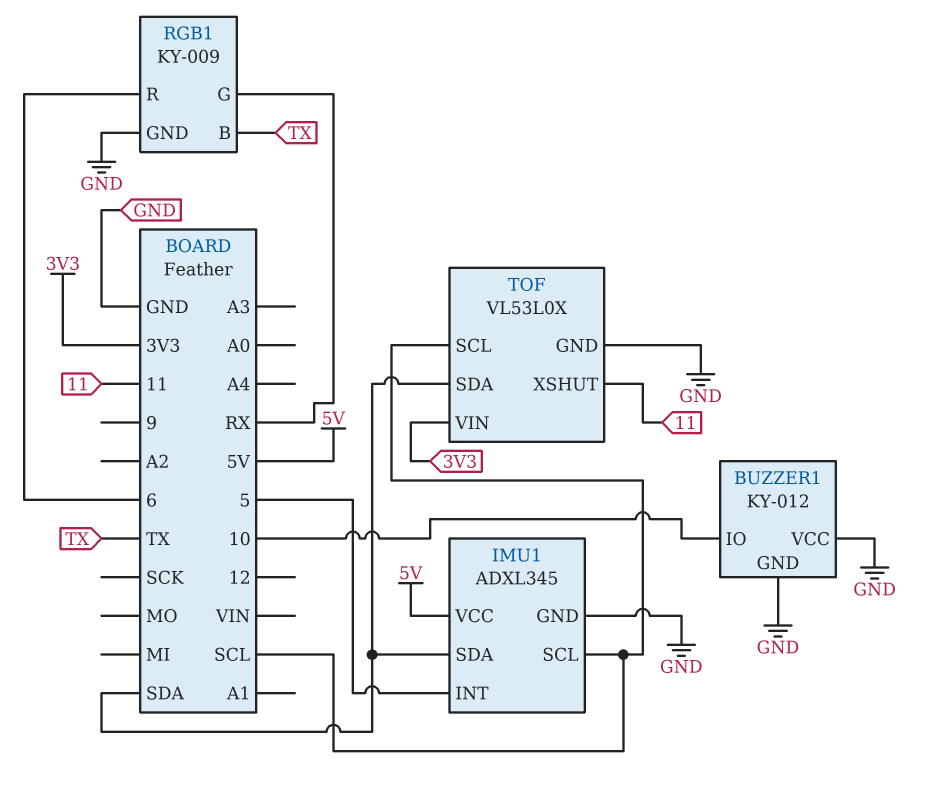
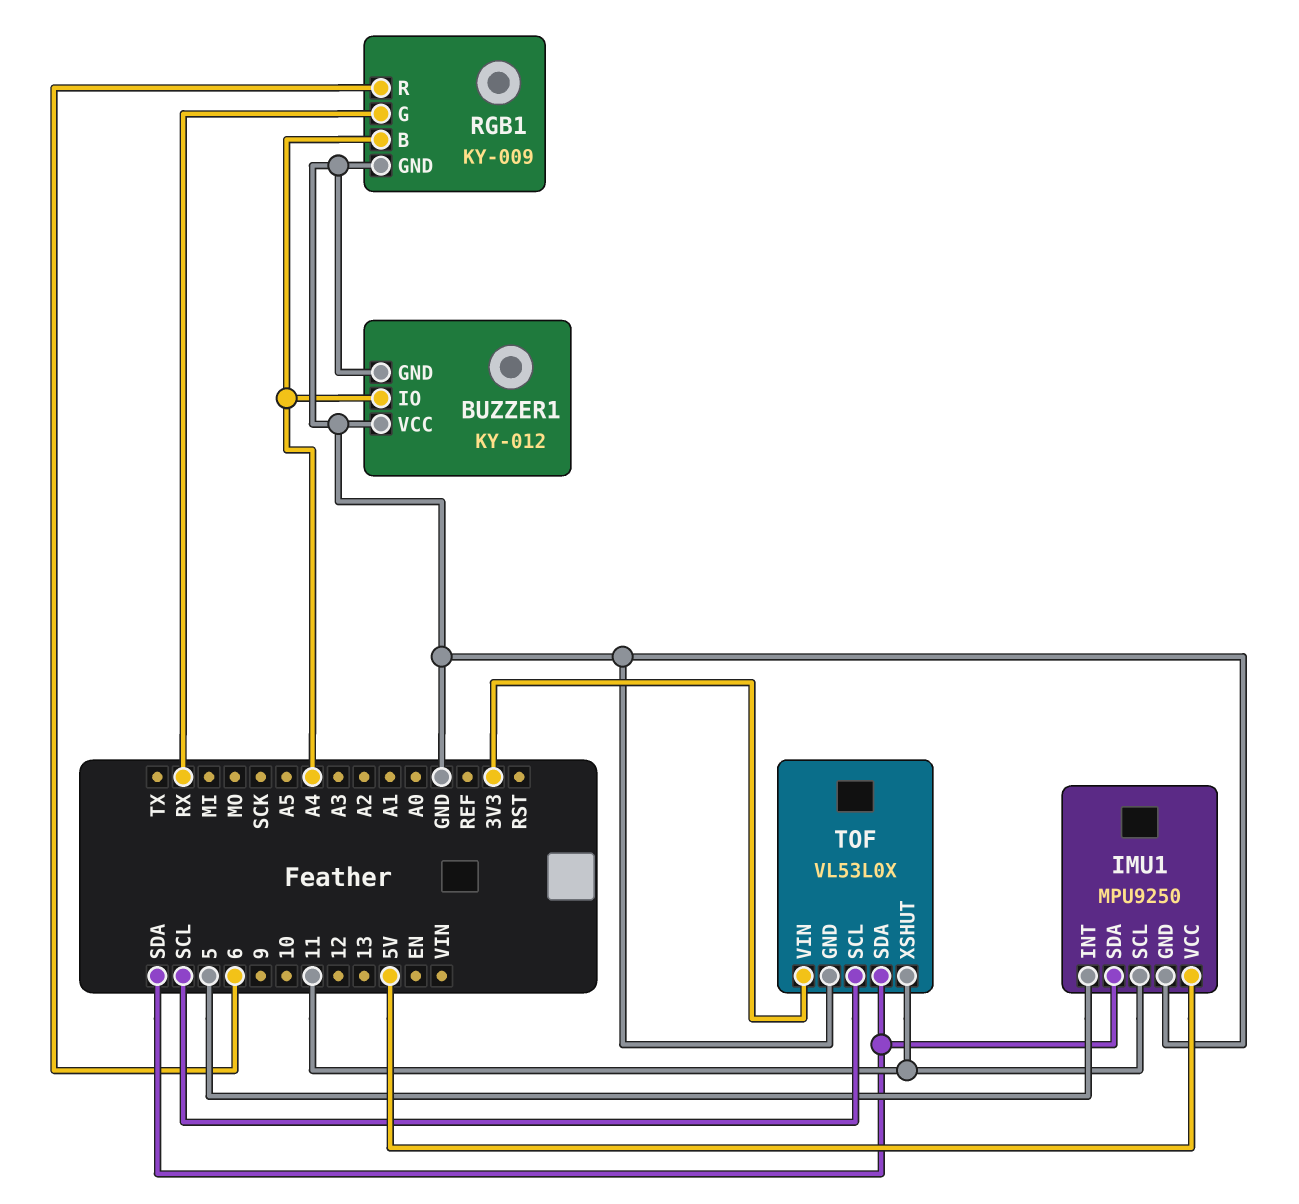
BUZZER1 pin IO: 10 -> A4
IMU1: ADXL345 -> MPU9250
IMU1 pin SCL: SCL -> 11
RGB1 pin B: TX -> A4

